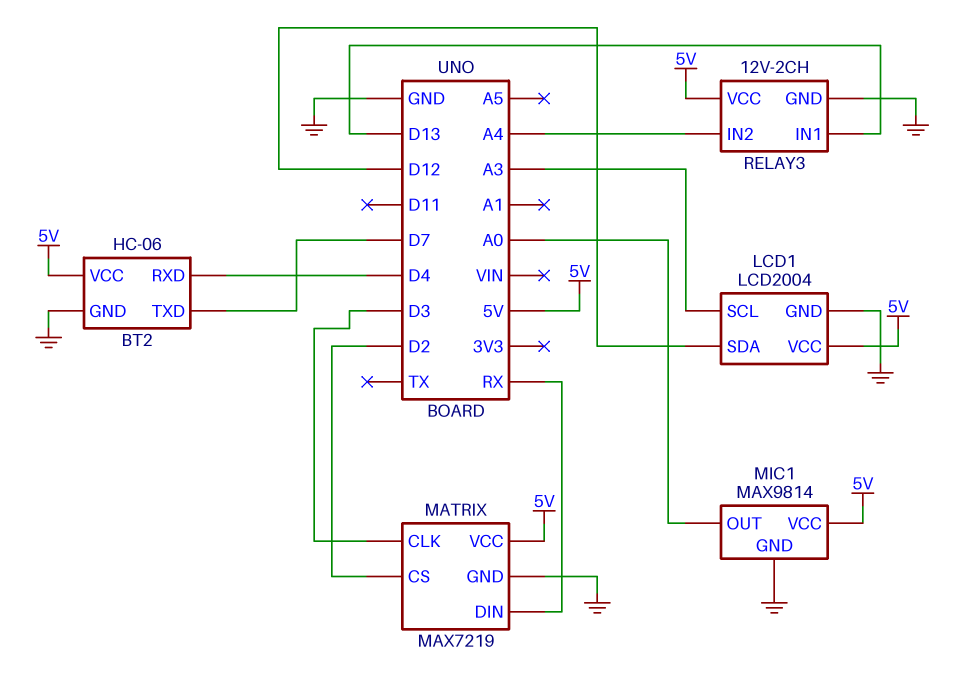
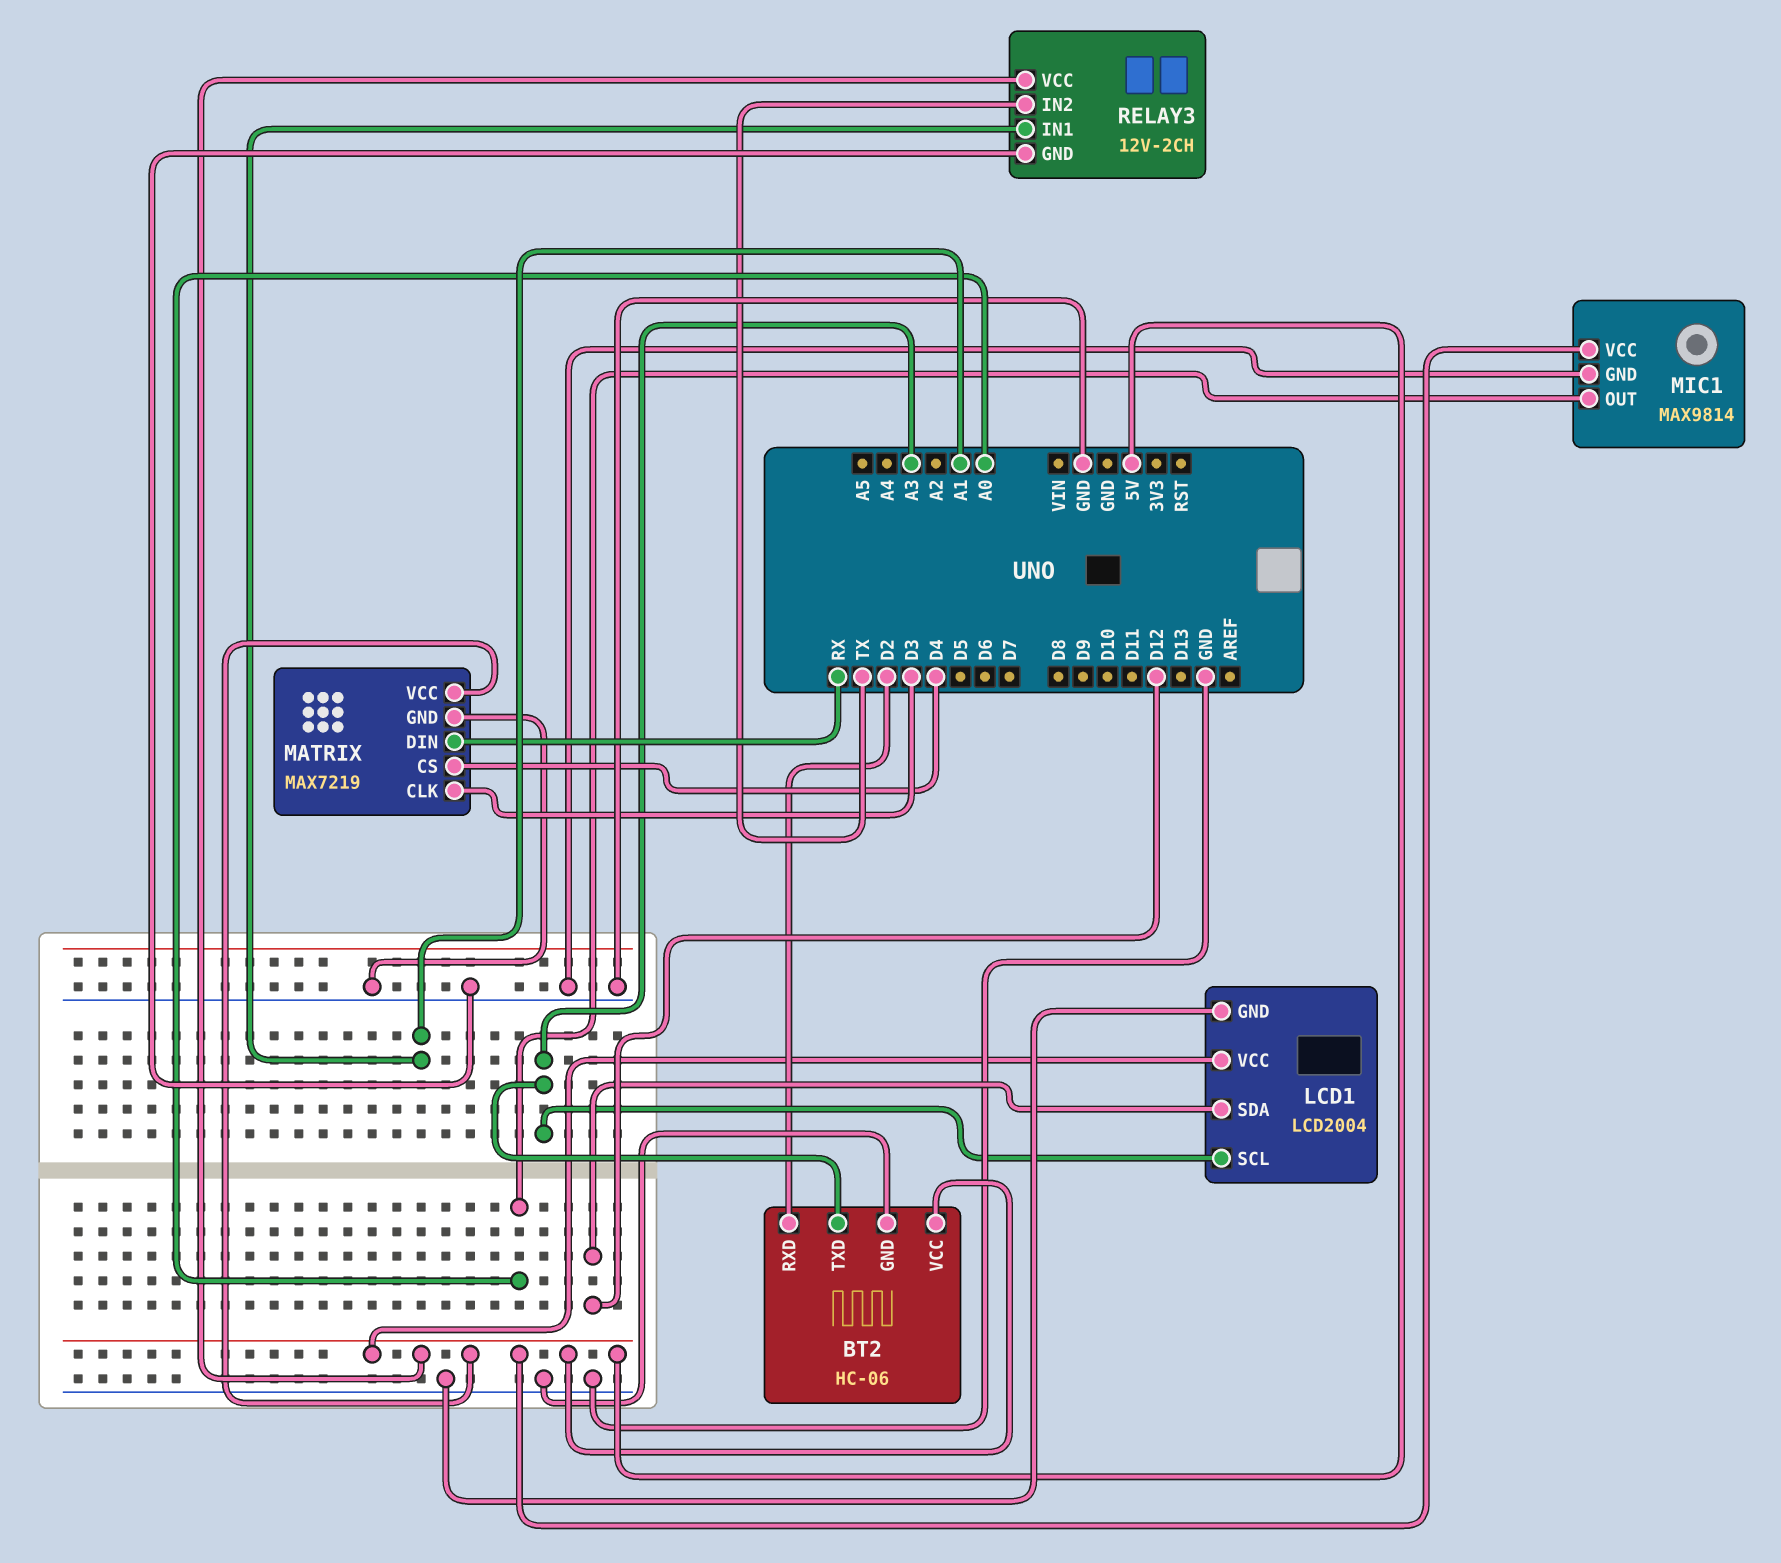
BT2 pin RXD: D4 -> D2
BT2 pin TXD: D7 -> A3
MATRIX pin CS: D2 -> D4
RELAY3 pin IN1: D13 -> A1
RELAY3 pin IN2: A4 -> TX

